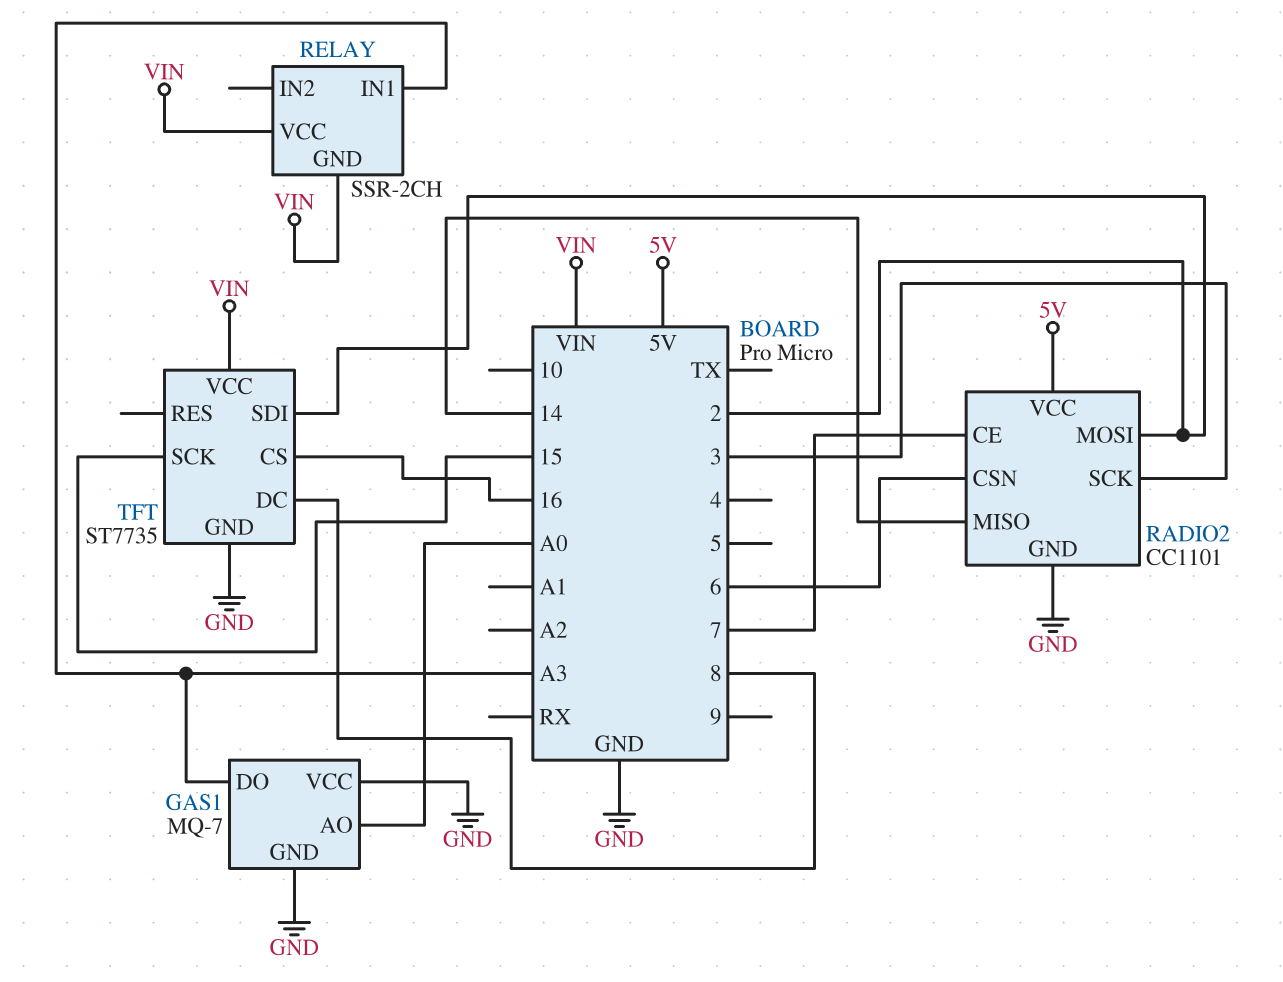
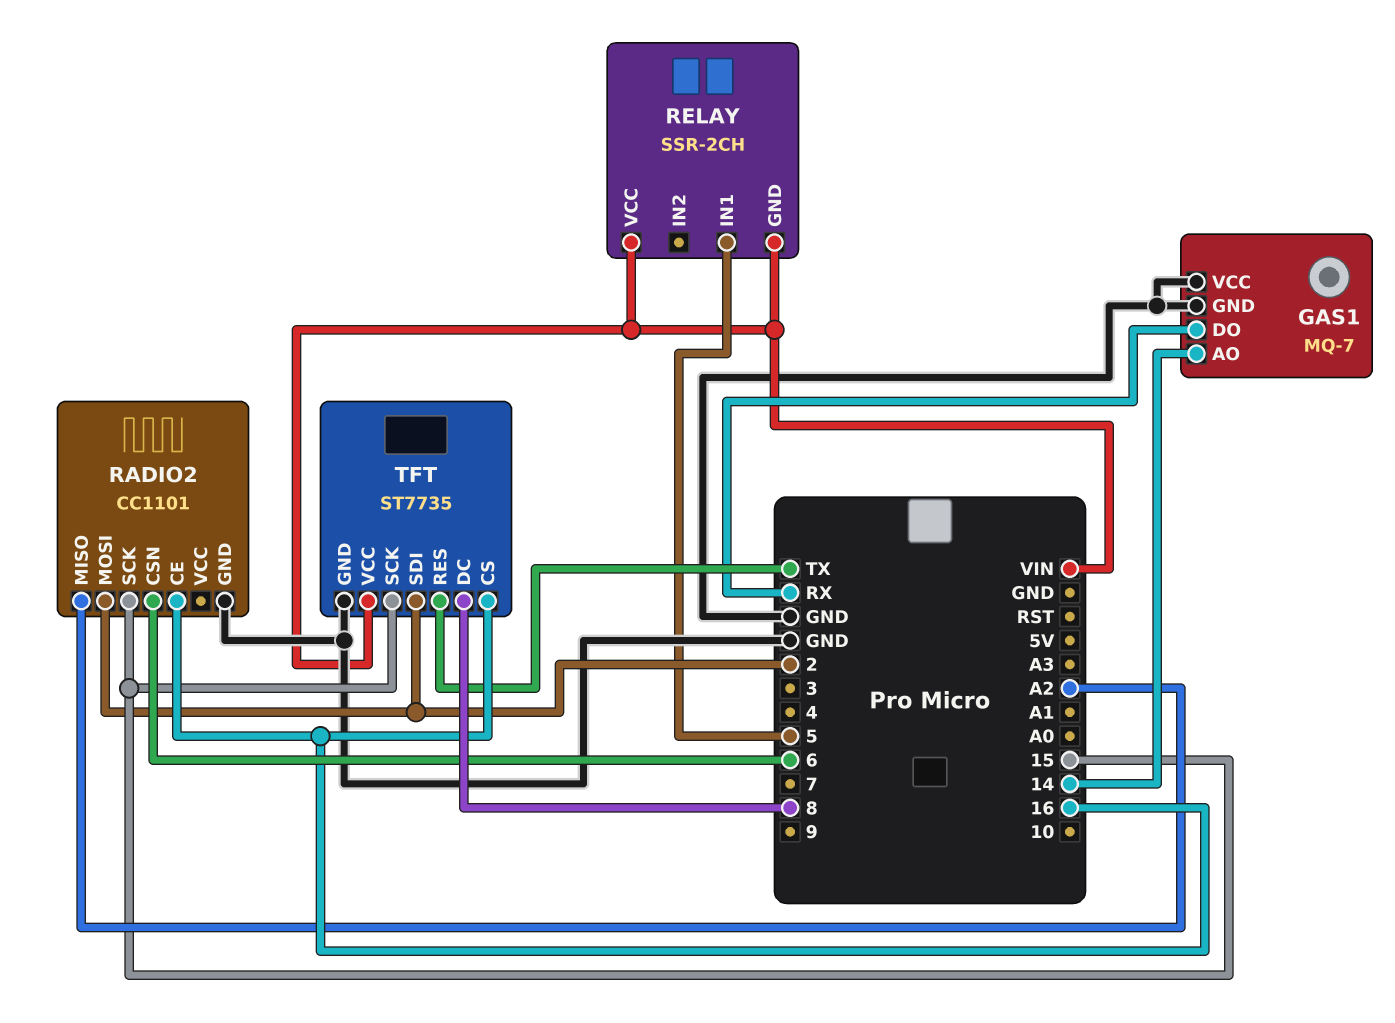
GAS1 pin AO: A0 -> 14
GAS1 pin DO: A3 -> RX
RADIO2 pin CE: 7 -> 16
RADIO2 pin MISO: 14 -> A2
RADIO2 pin SCK: 3 -> 15
RADIO2 pin VCC: 5V -> none
RELAY pin IN1: A3 -> 5
TFT pin RES: none -> TX

